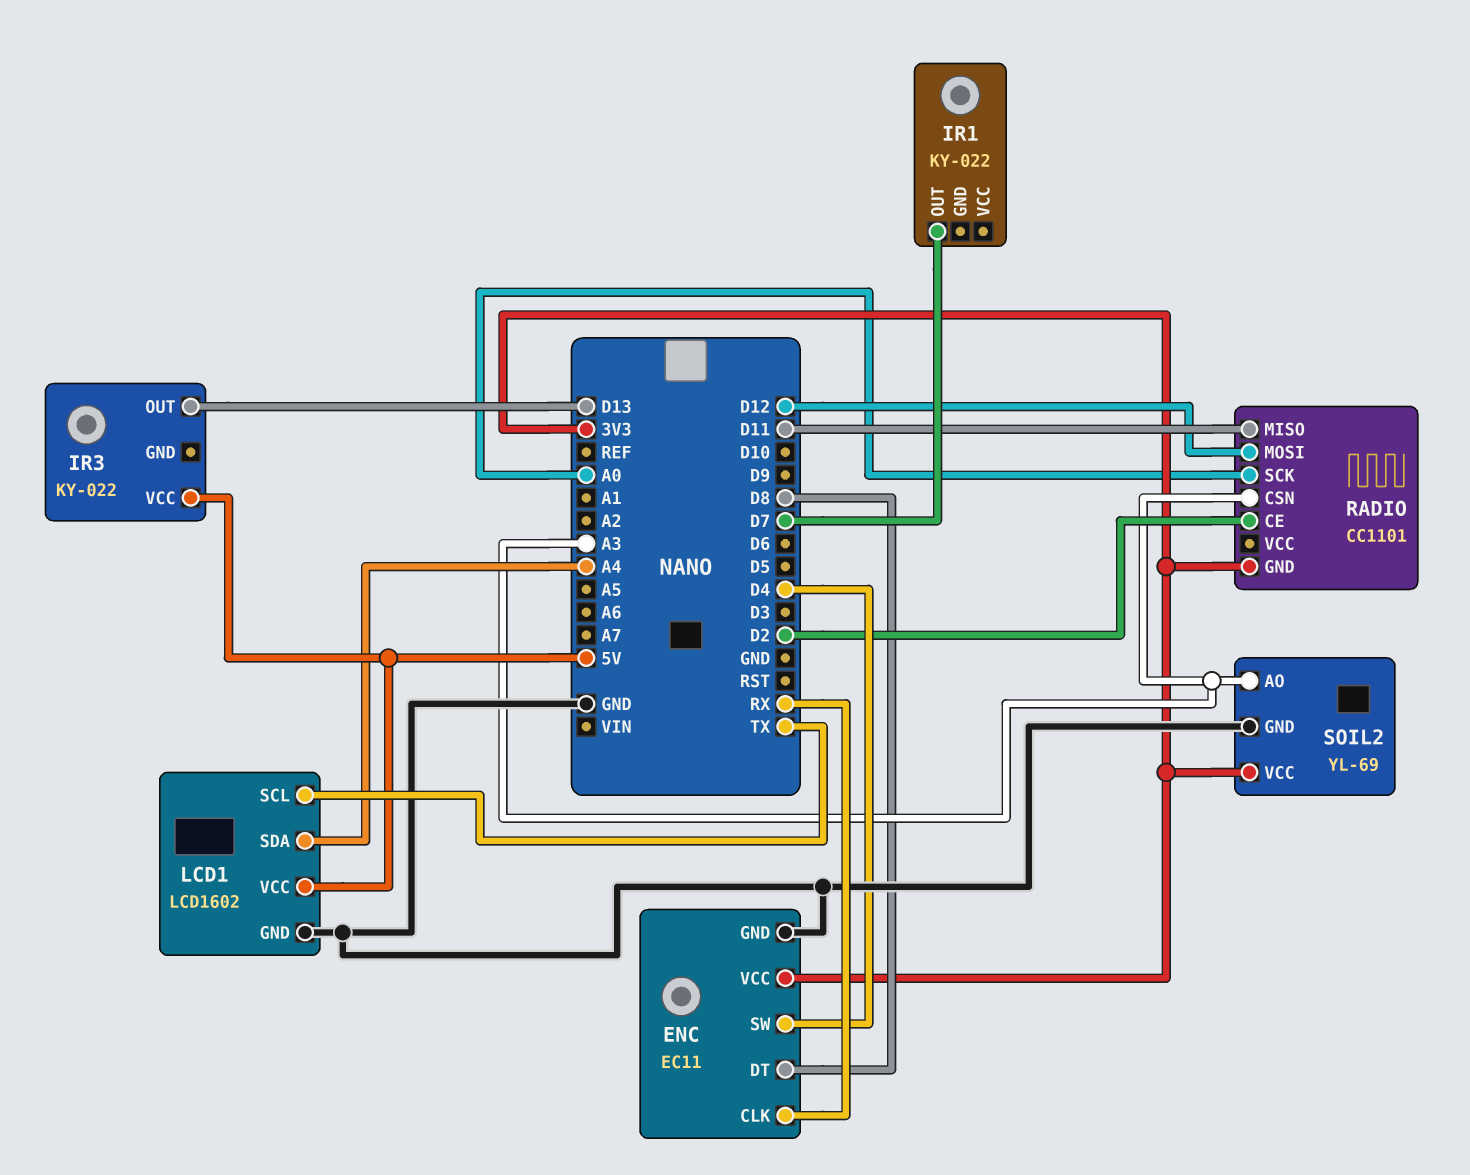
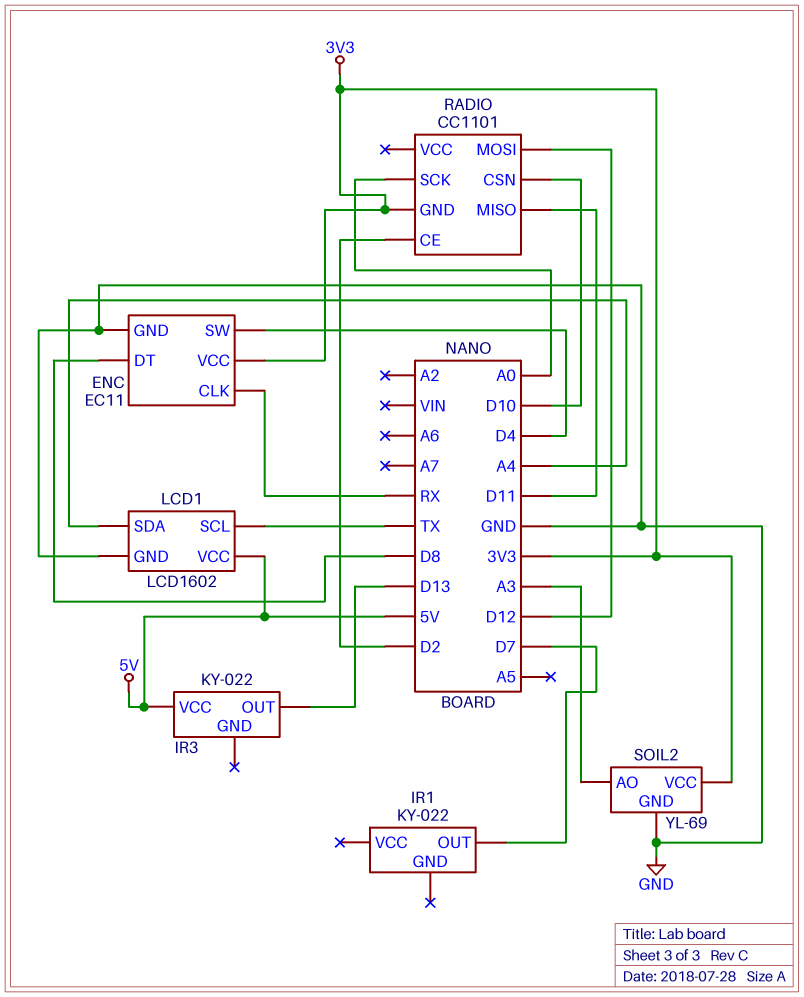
RADIO pin CSN: A3 -> D10

